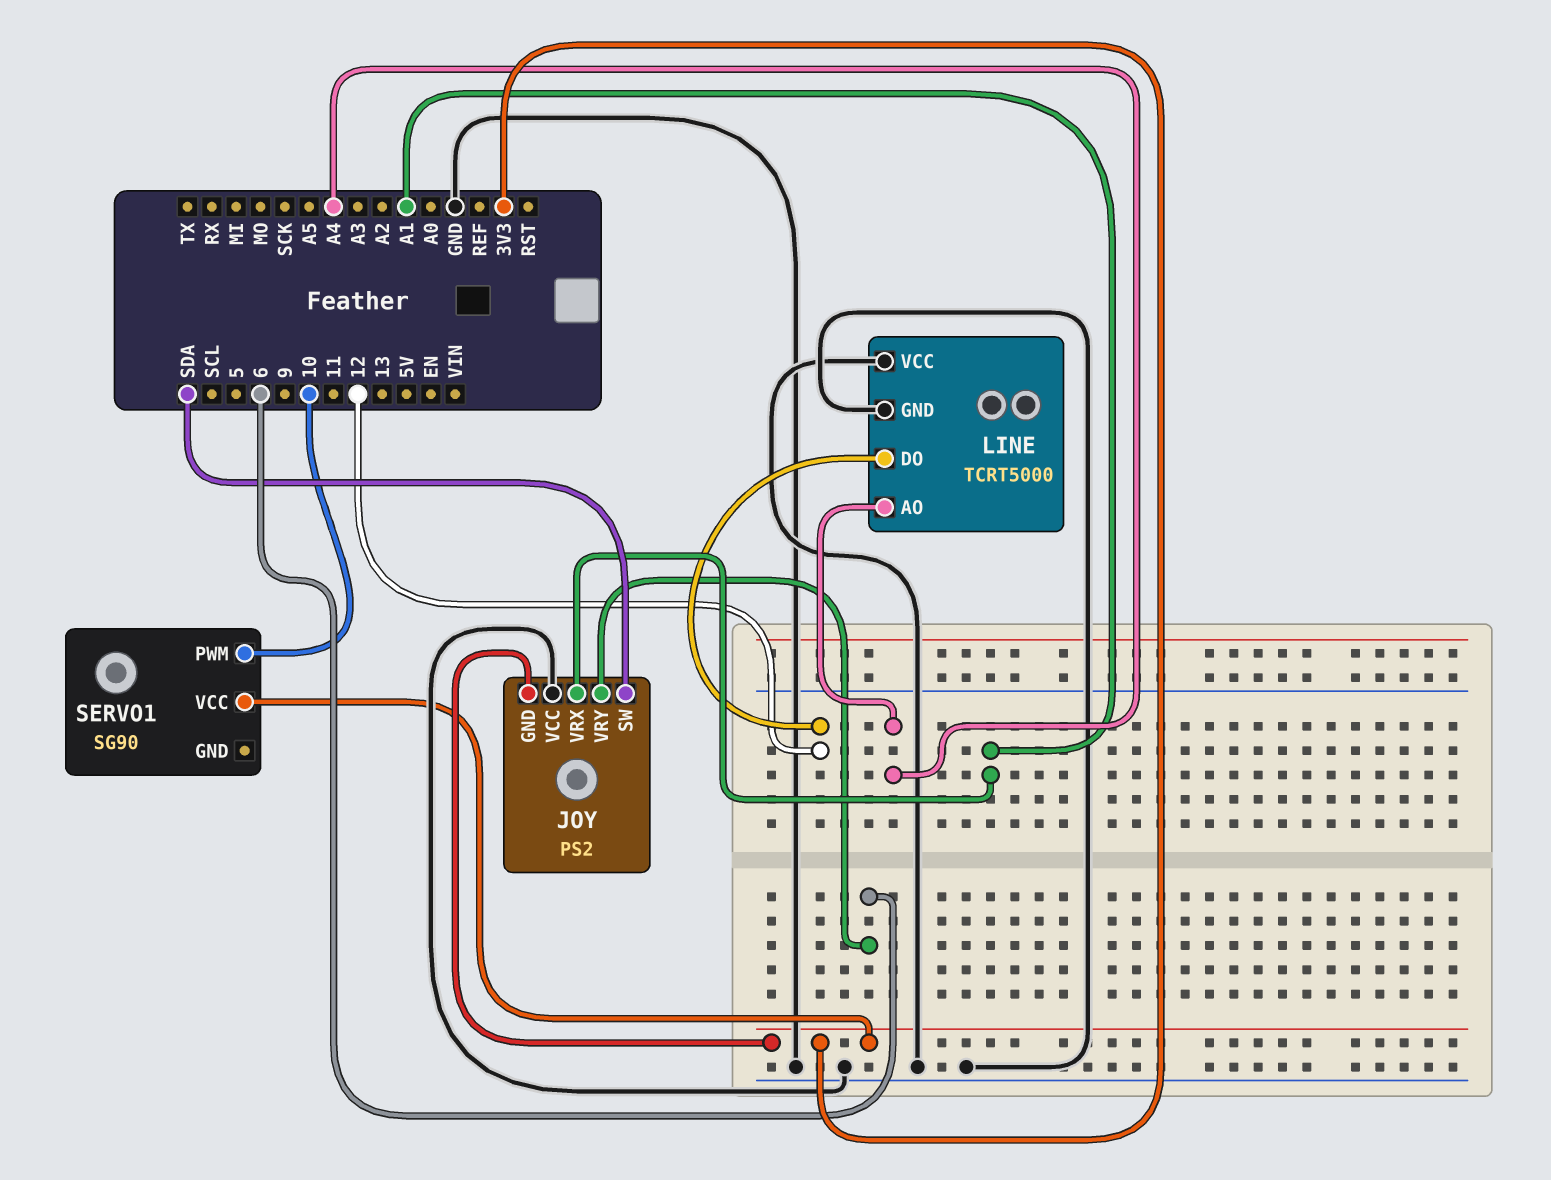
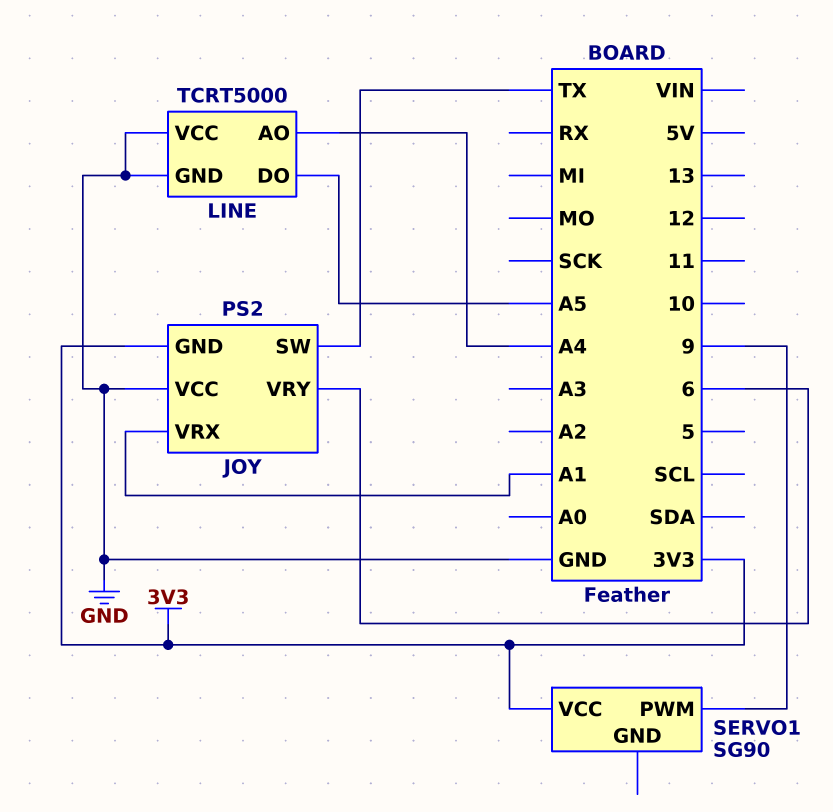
JOY pin SW: SDA -> TX
LINE pin DO: 12 -> A5
SERVO1 pin PWM: 10 -> 9

